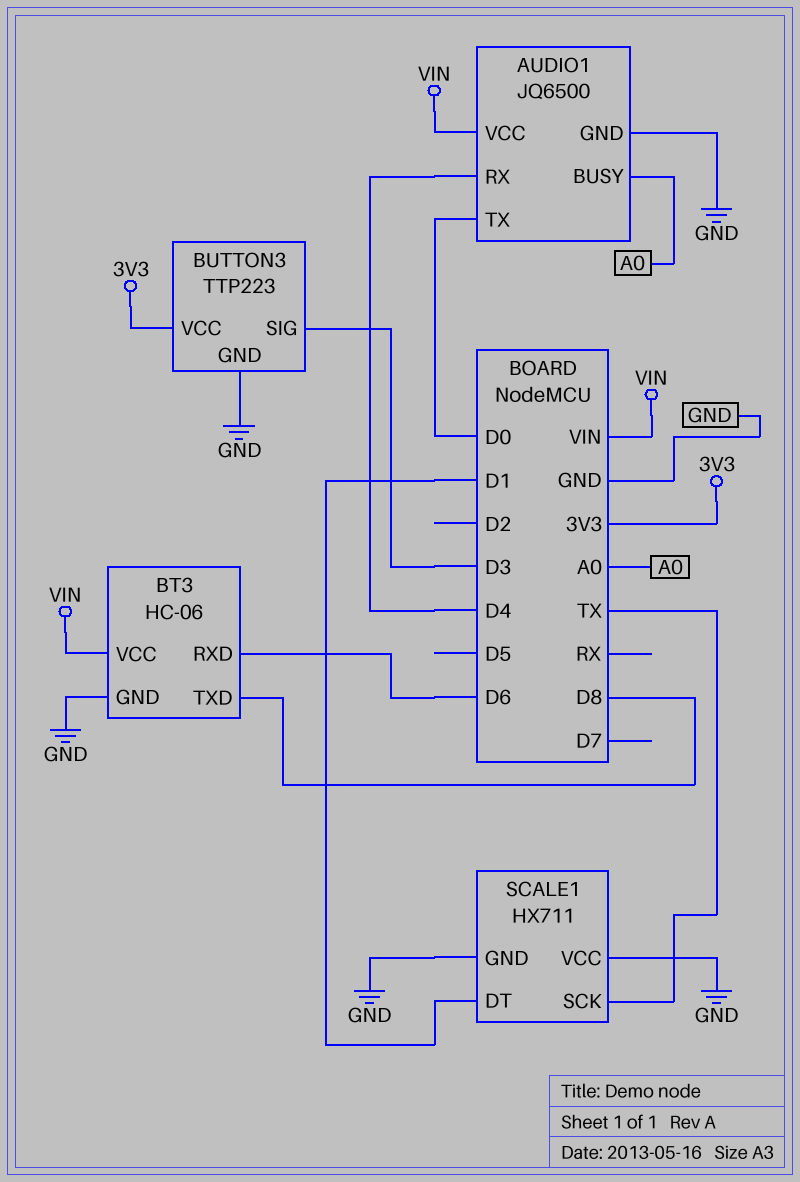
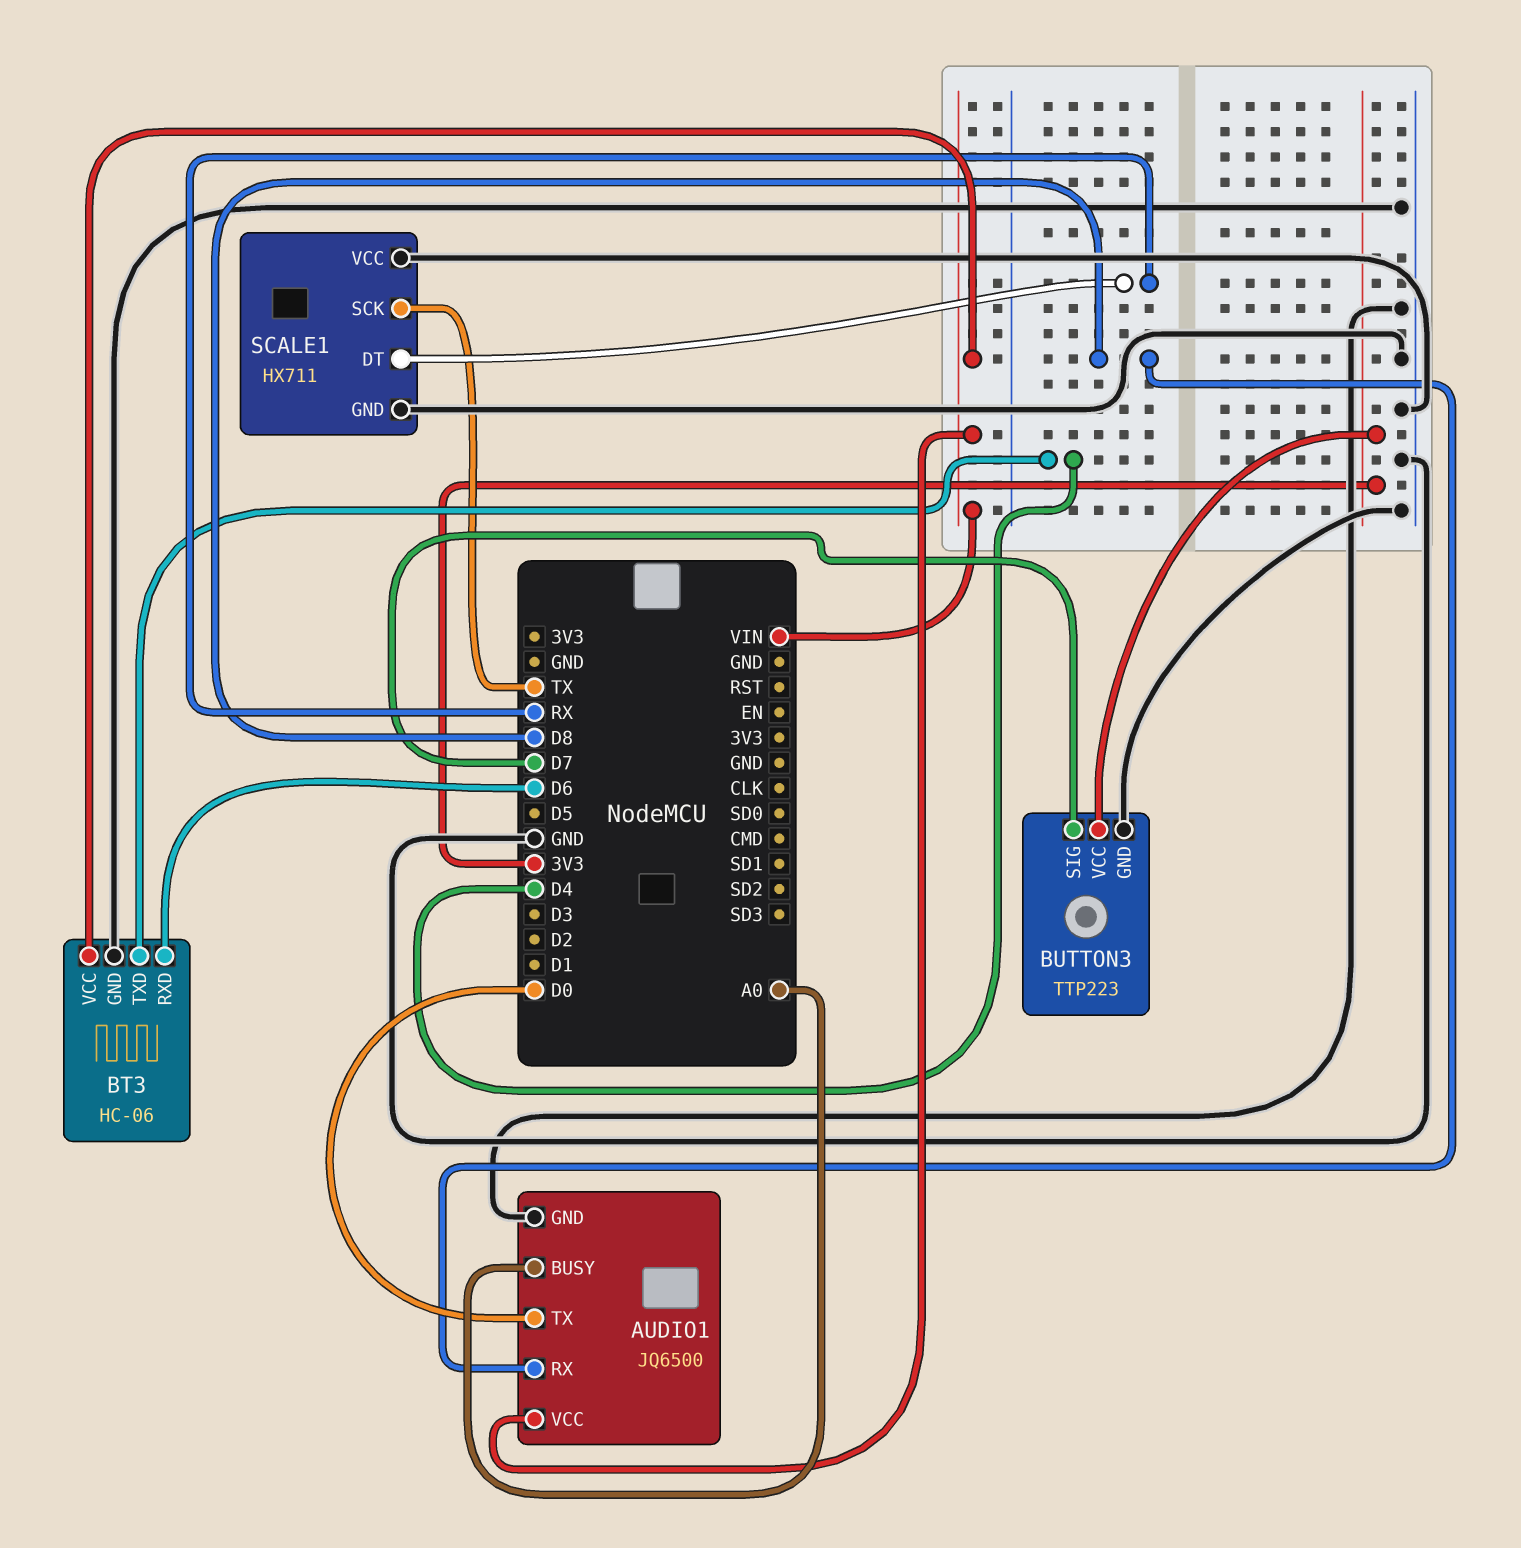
AUDIO1 pin RX: D4 -> D8
BT3 pin TXD: D8 -> D4
BUTTON3 pin SIG: D3 -> D7
SCALE1 pin DT: D1 -> RX

